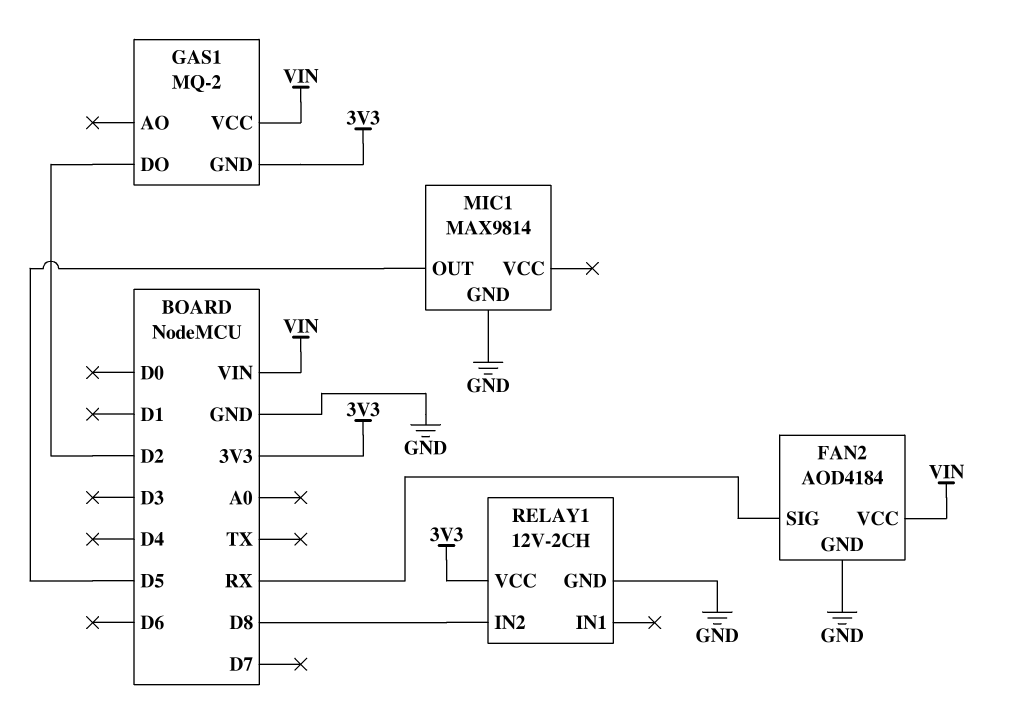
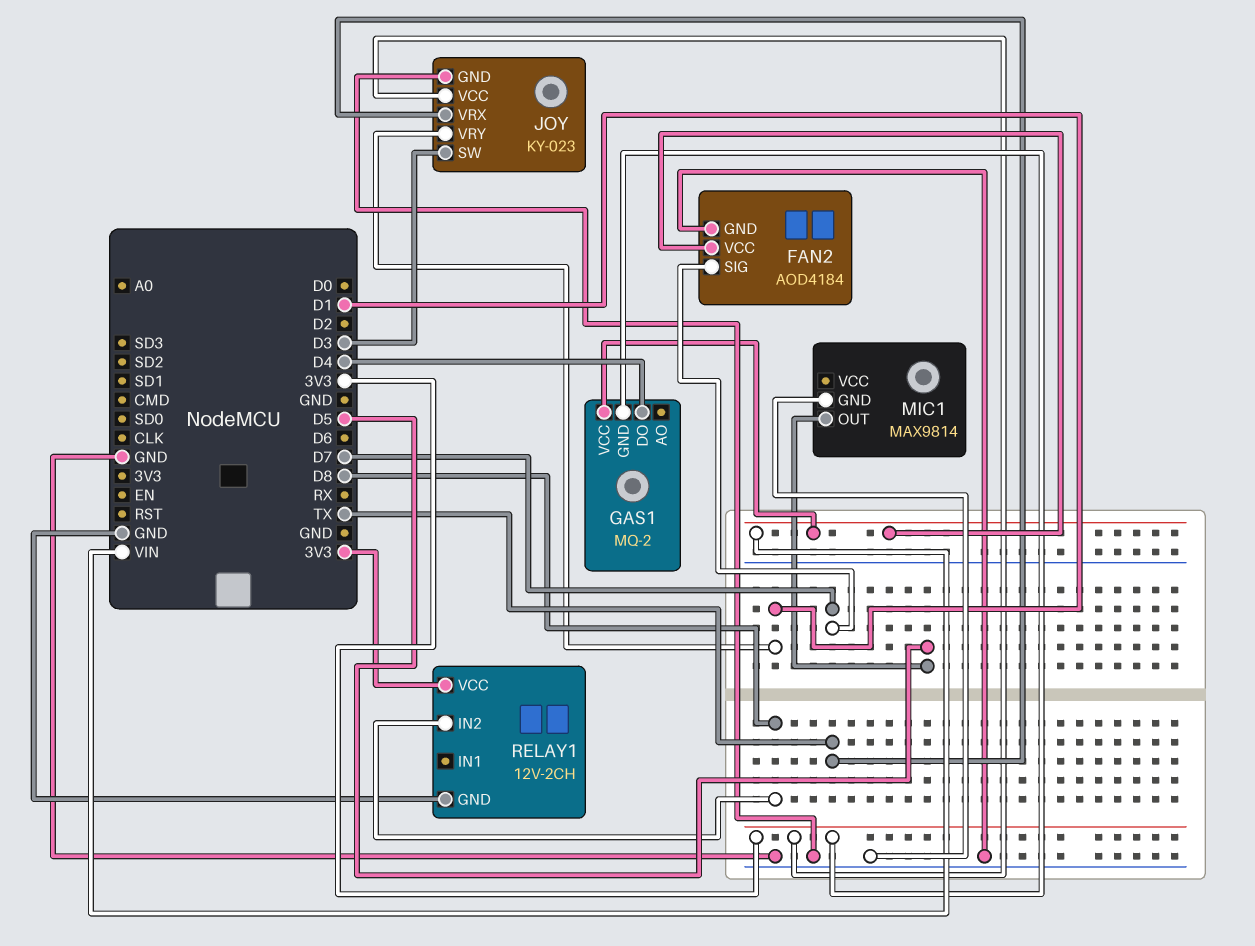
FAN2 pin SIG: RX -> D7
GAS1 pin DO: D2 -> D4
JOY: none -> KY-023
JOY pin GND: none -> GND
JOY pin SW: none -> D3
JOY pin VCC: none -> 3V3
JOY pin VRX: none -> TX
JOY pin VRY: none -> D1

